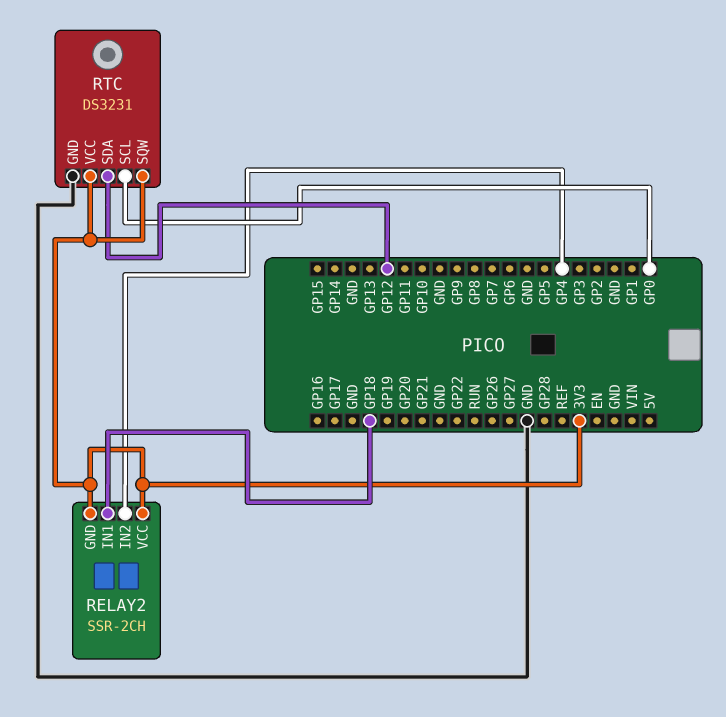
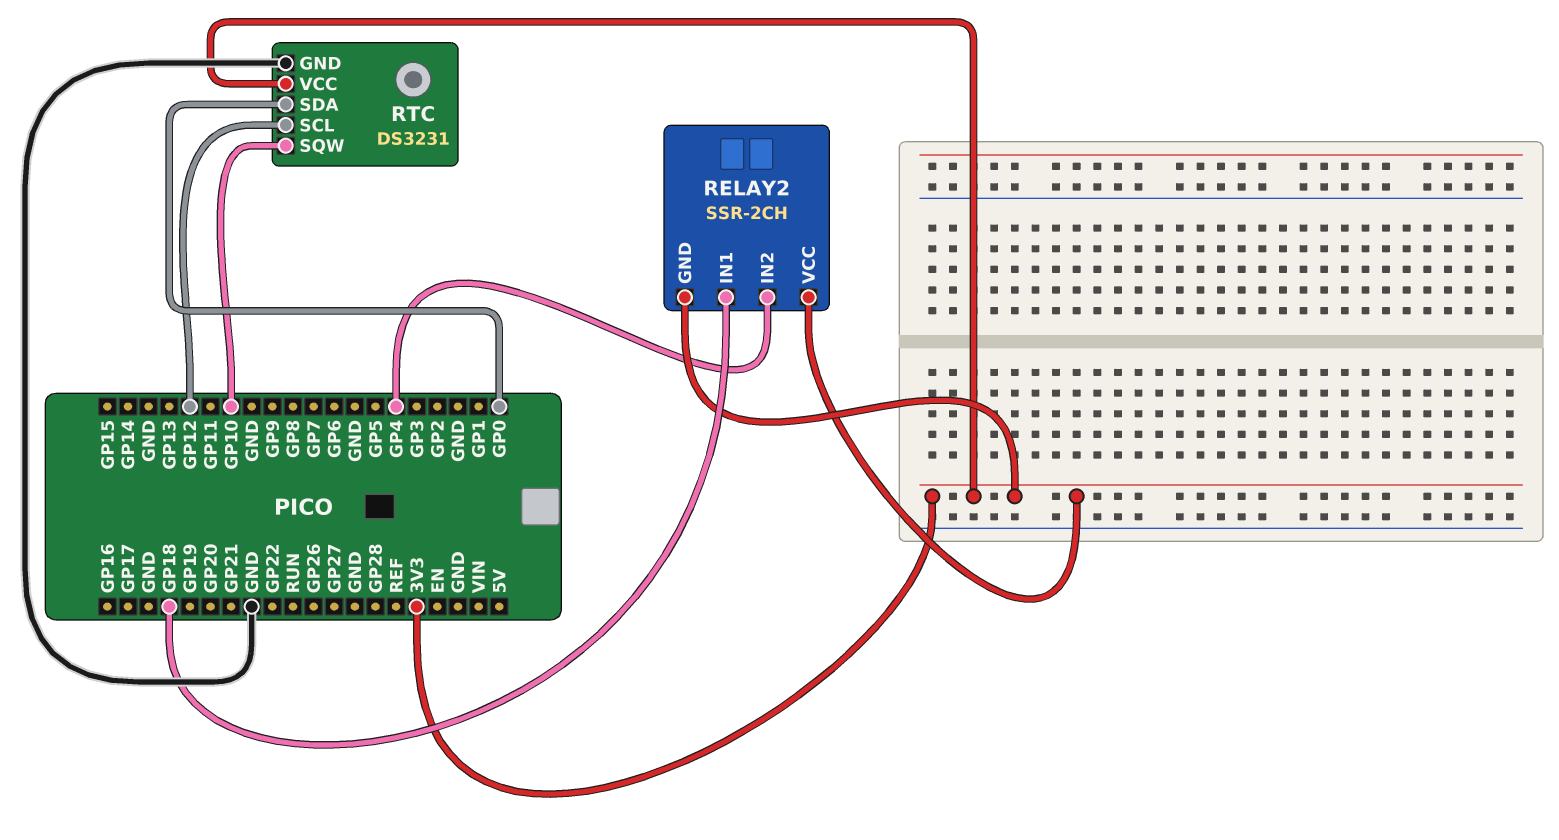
RTC pin SCL: GP0 -> GP12
RTC pin SDA: GP12 -> GP0
RTC pin SQW: 3V3 -> GP10

